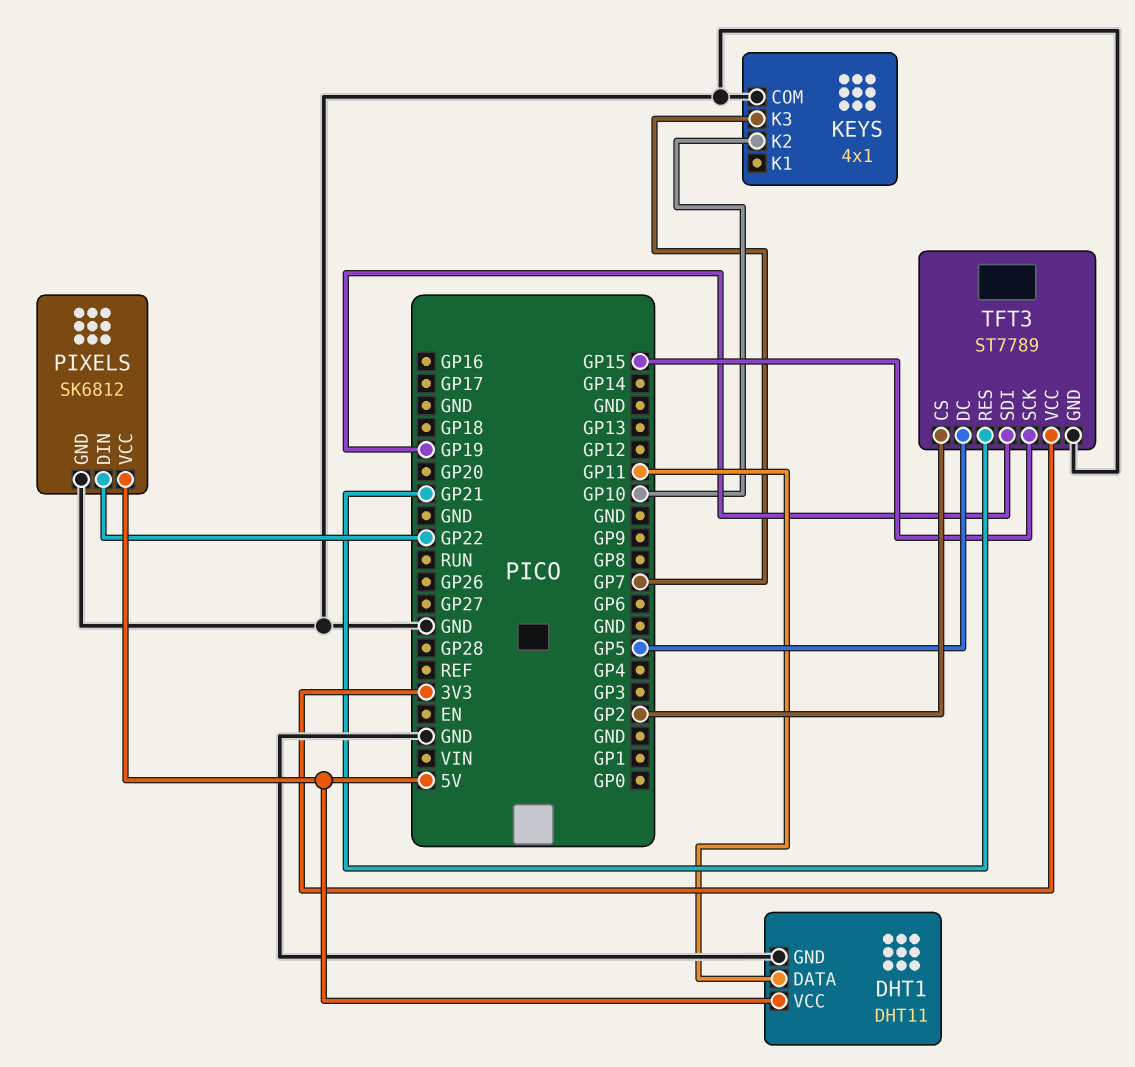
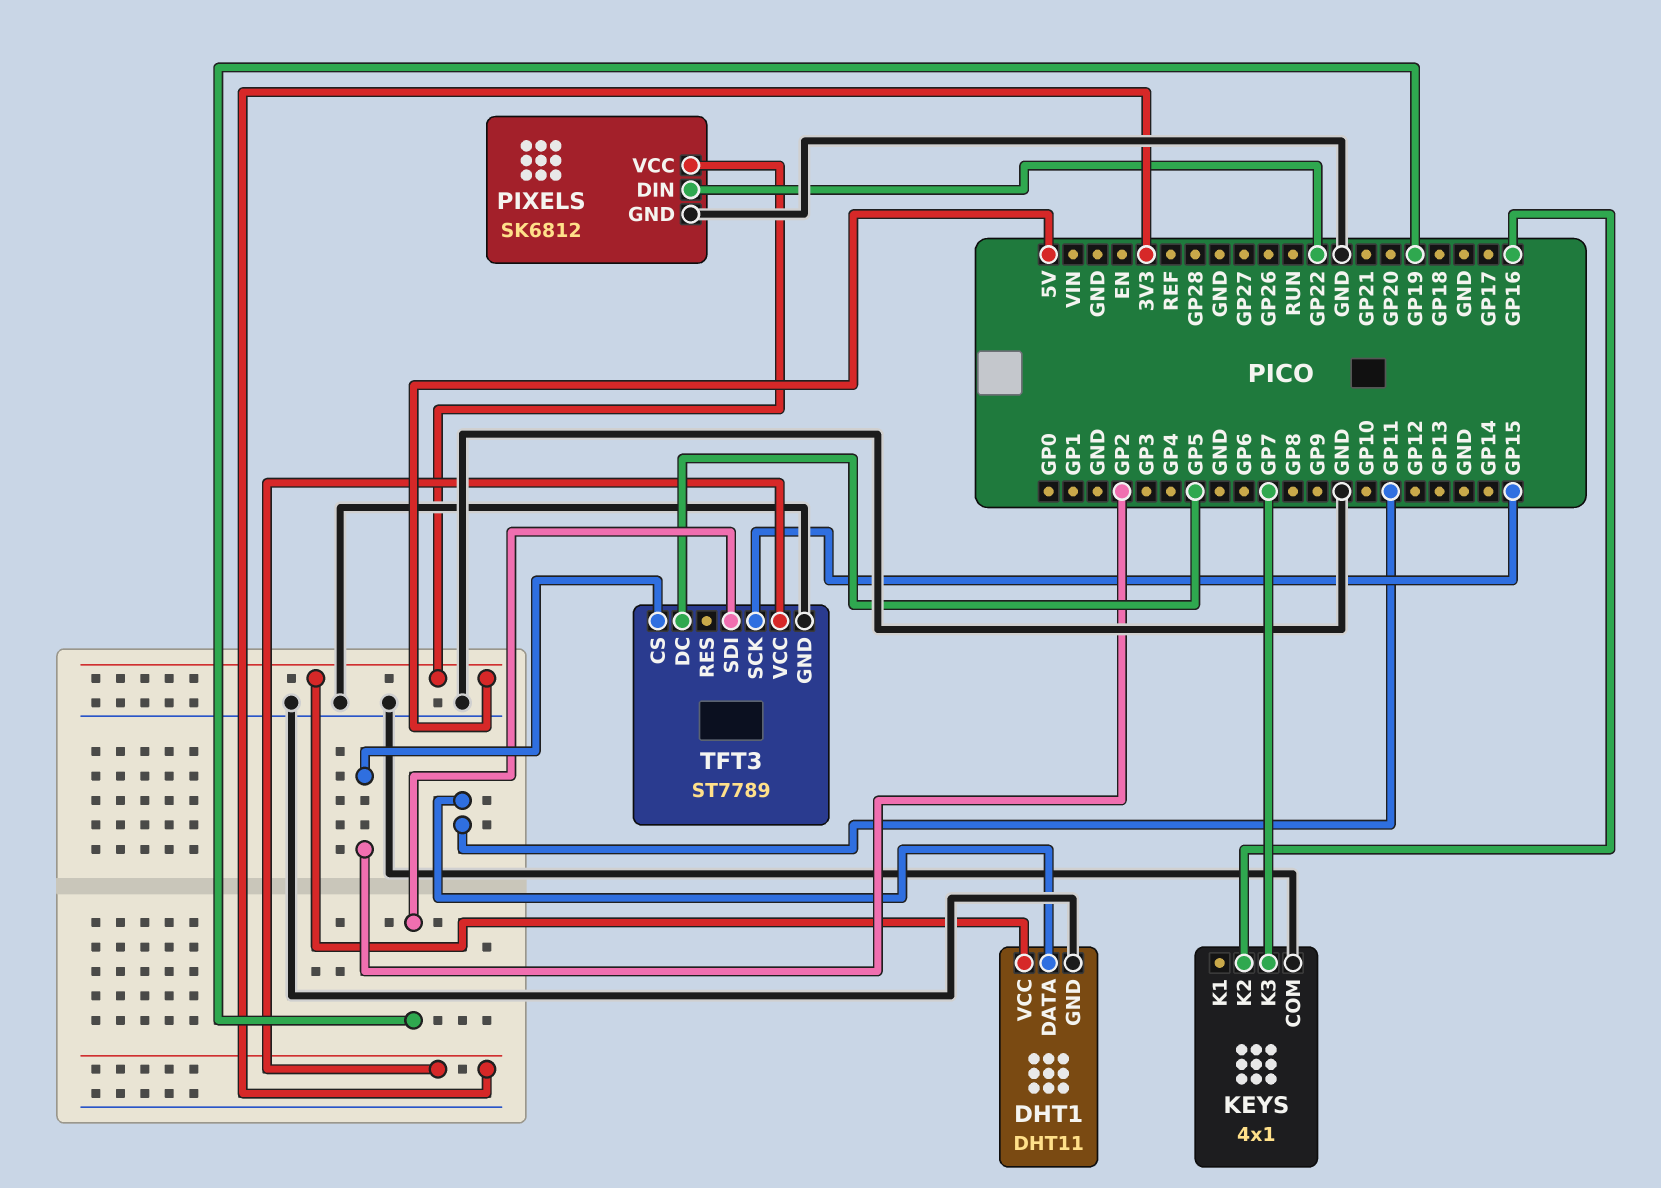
KEYS pin K2: GP10 -> GP16
TFT3 pin RES: GP21 -> none

